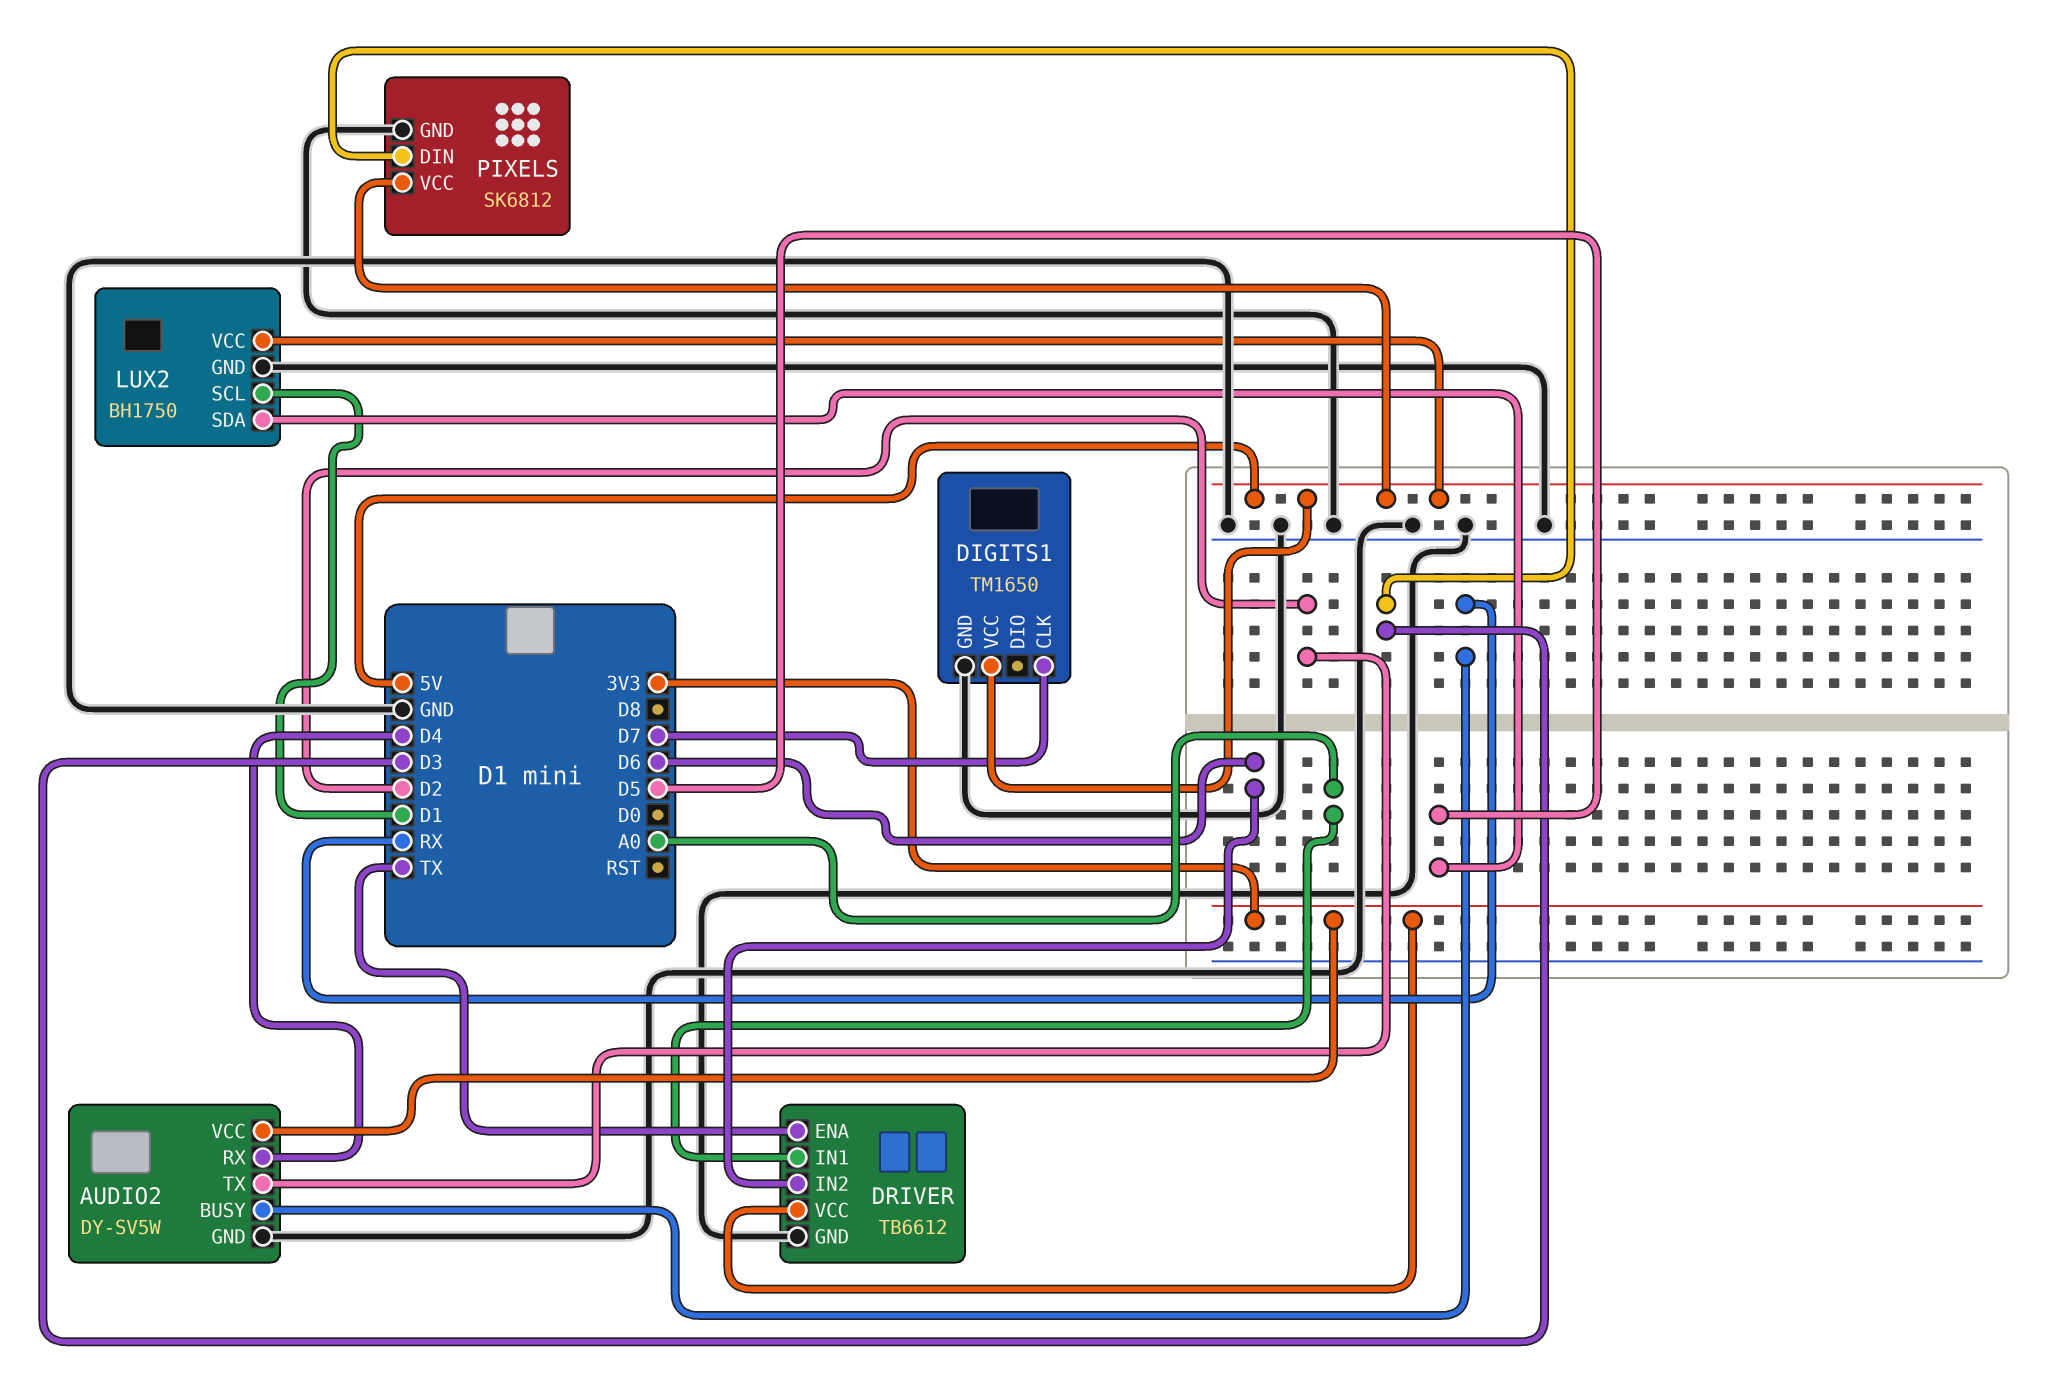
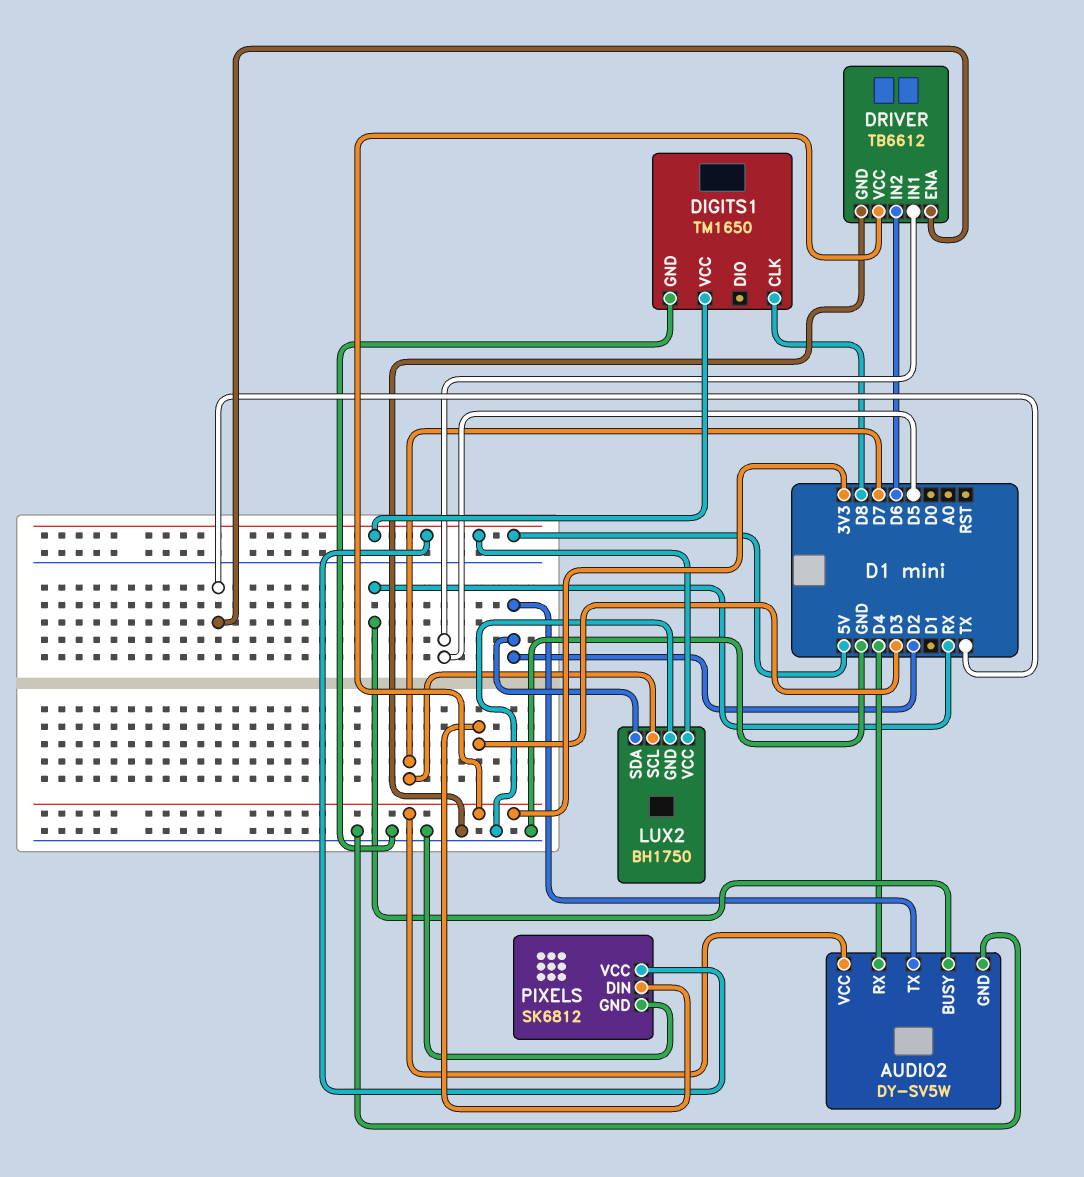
DIGITS1 pin CLK: D7 -> D8
DRIVER pin IN1: A0 -> D5
LUX2 pin SCL: D1 -> D7
LUX2 pin SDA: D5 -> D2

